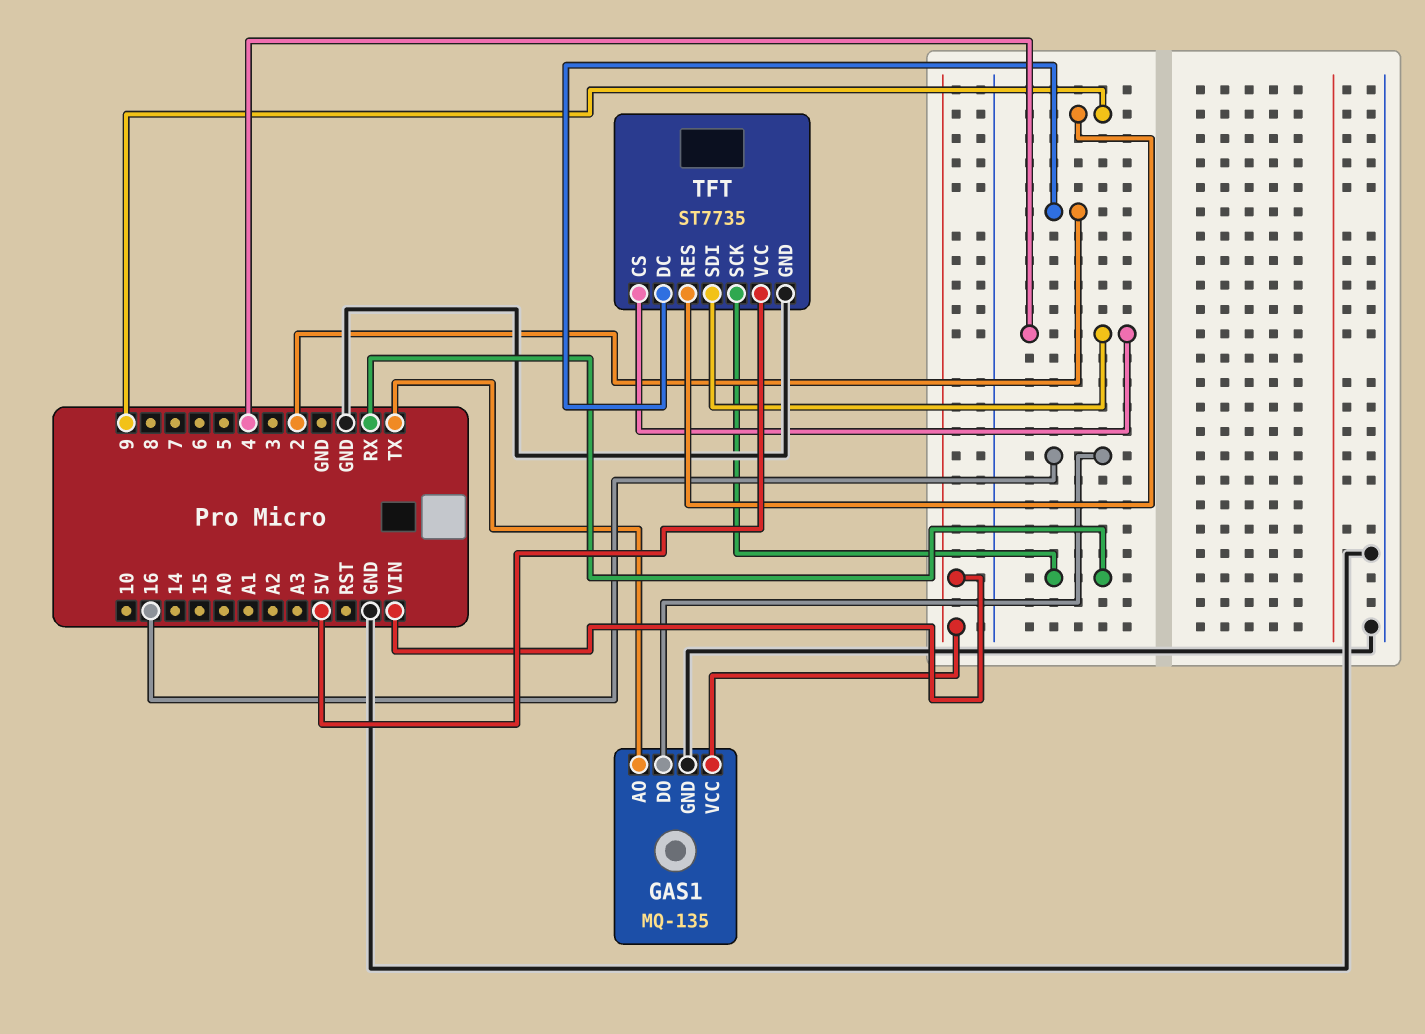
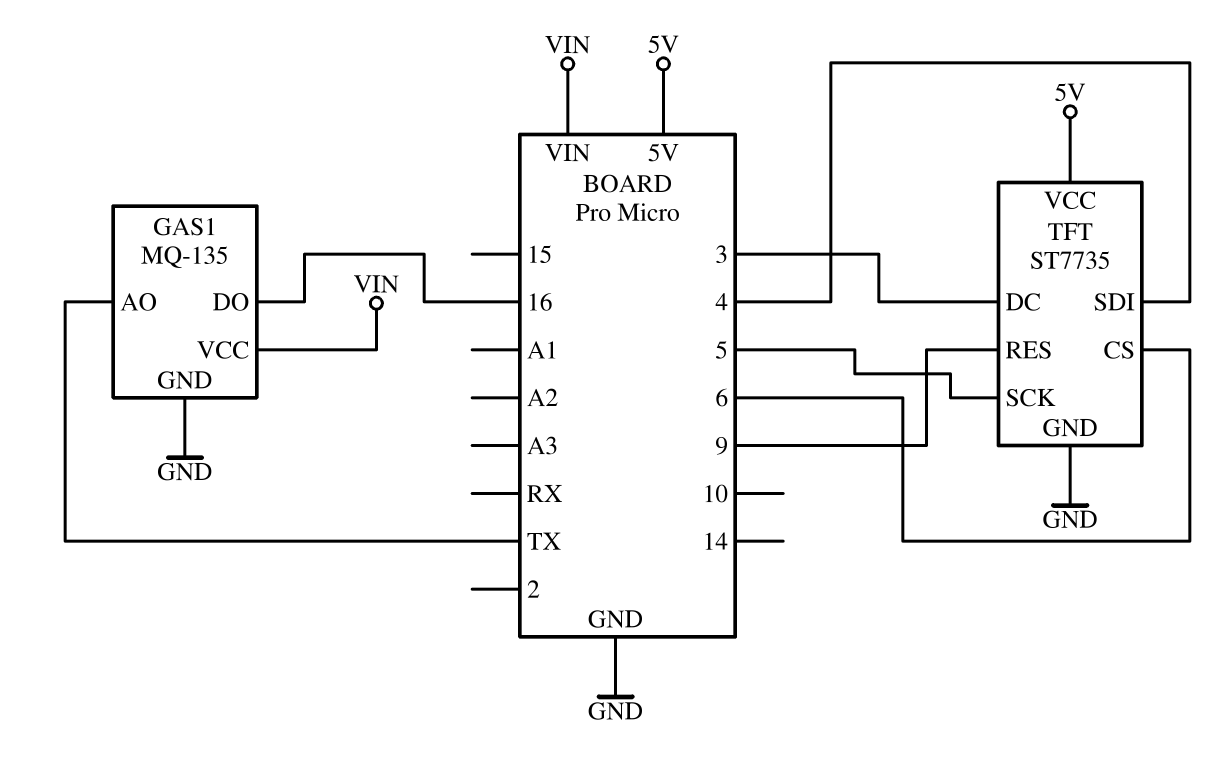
TFT pin CS: 4 -> 6
TFT pin DC: 2 -> 3
TFT pin SCK: RX -> 5

